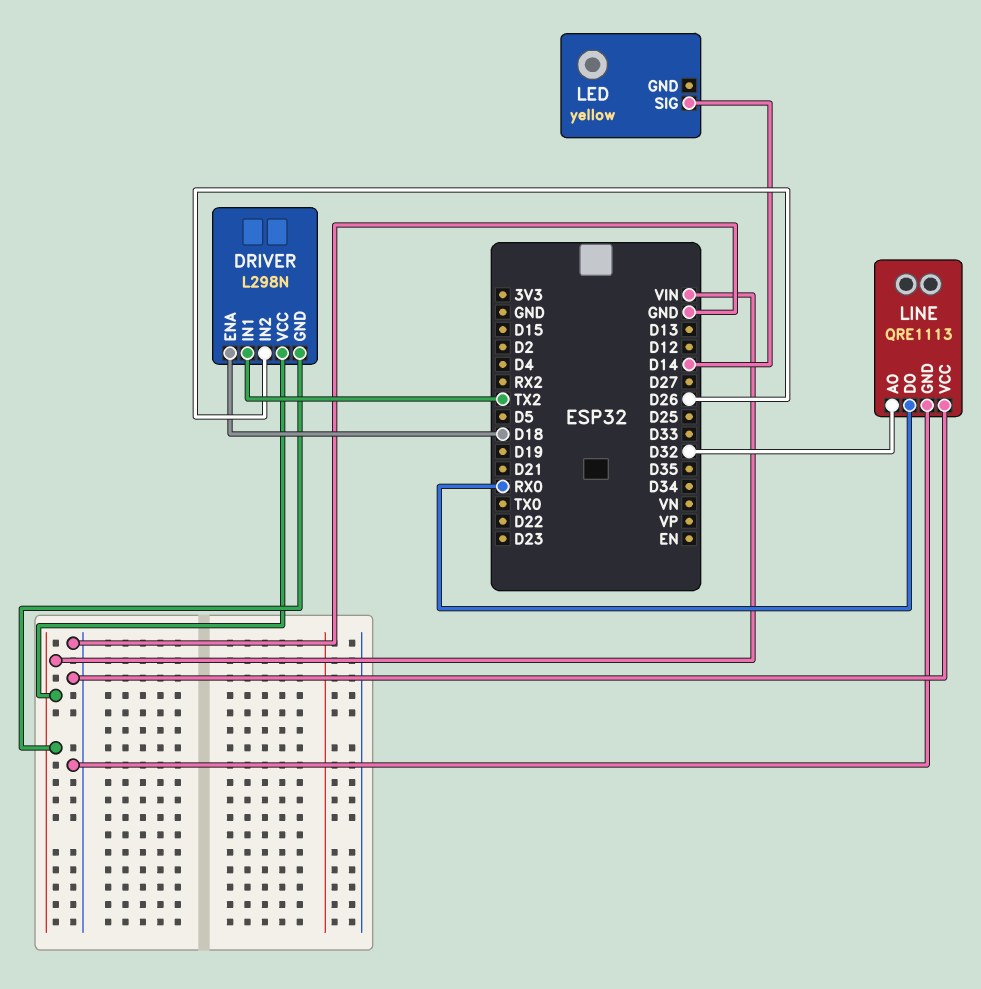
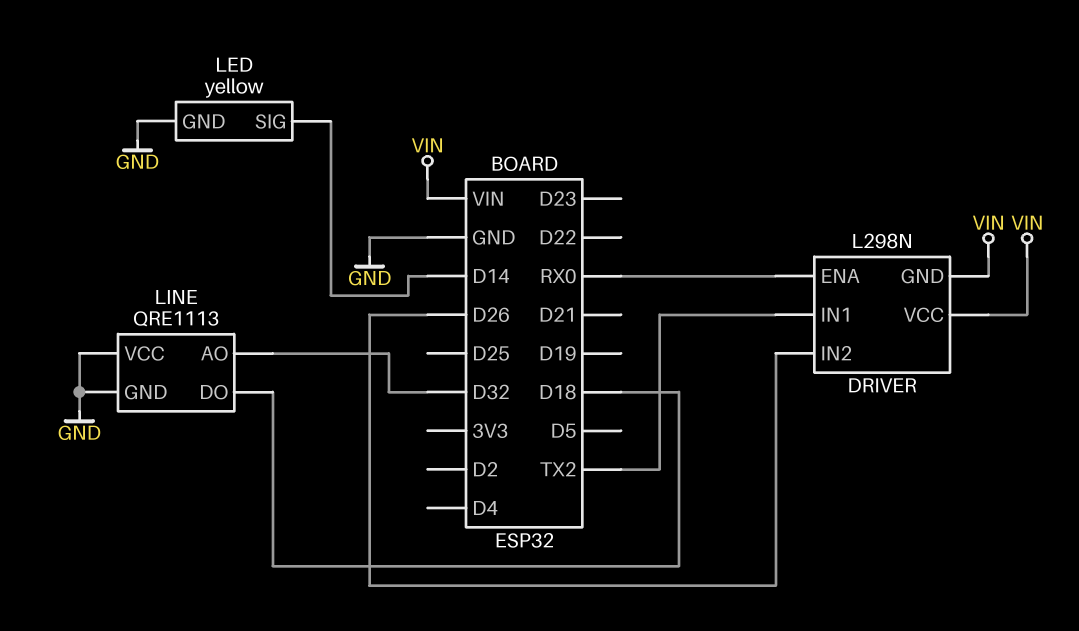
DRIVER pin ENA: D18 -> RX0
LED pin GND: none -> GND
LINE pin DO: RX0 -> D18

